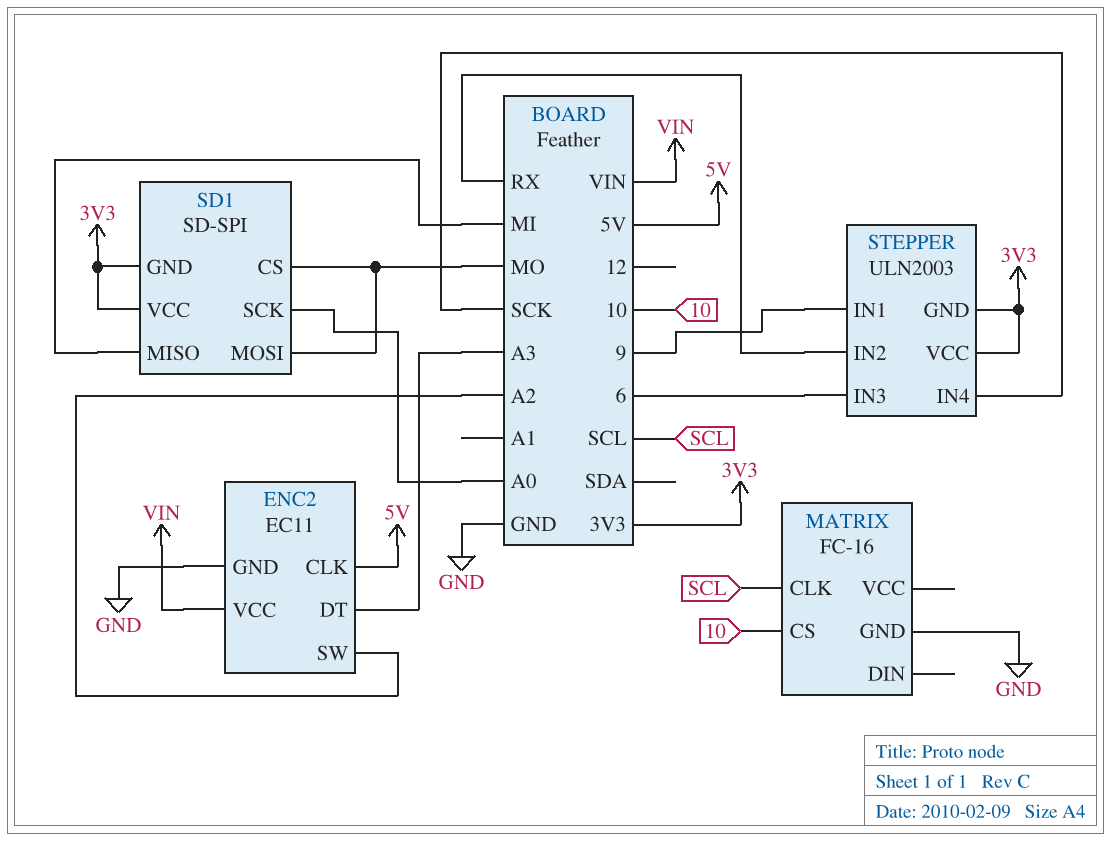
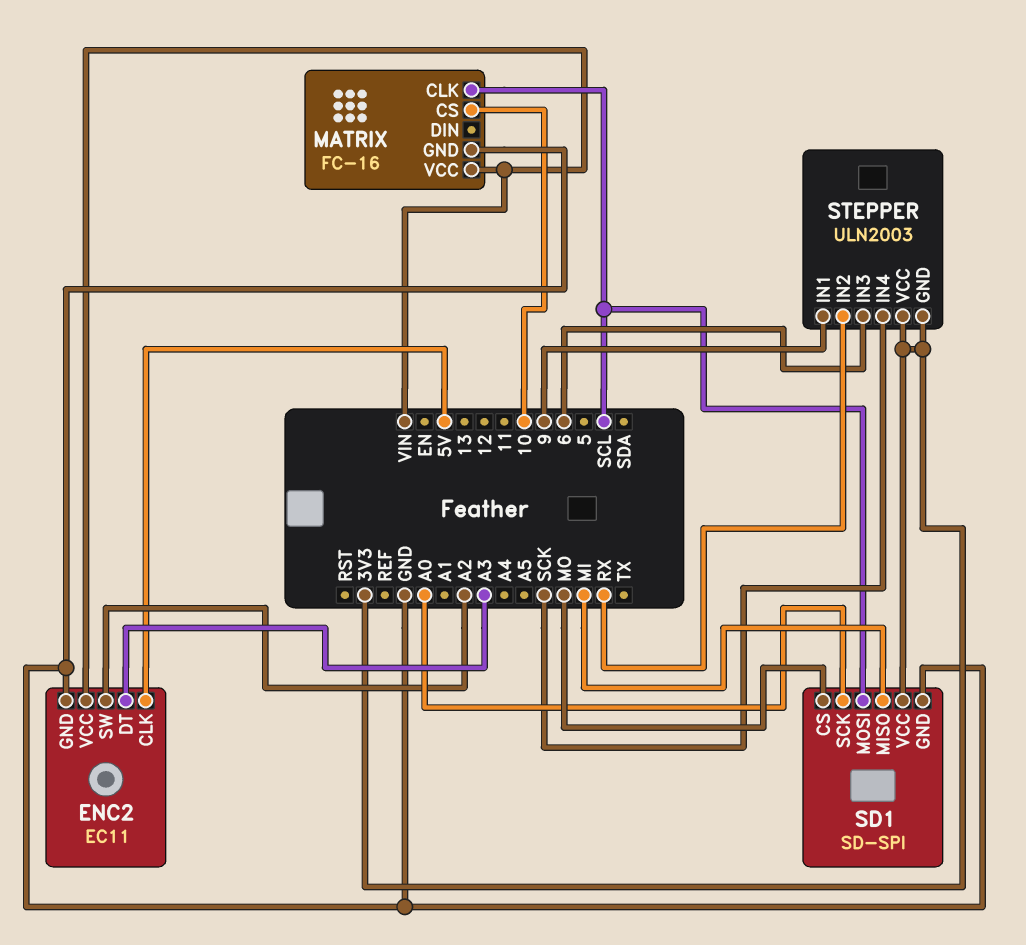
MATRIX pin VCC: none -> VIN
SD1 pin GND: 3V3 -> GND
SD1 pin MOSI: MO -> SCL

